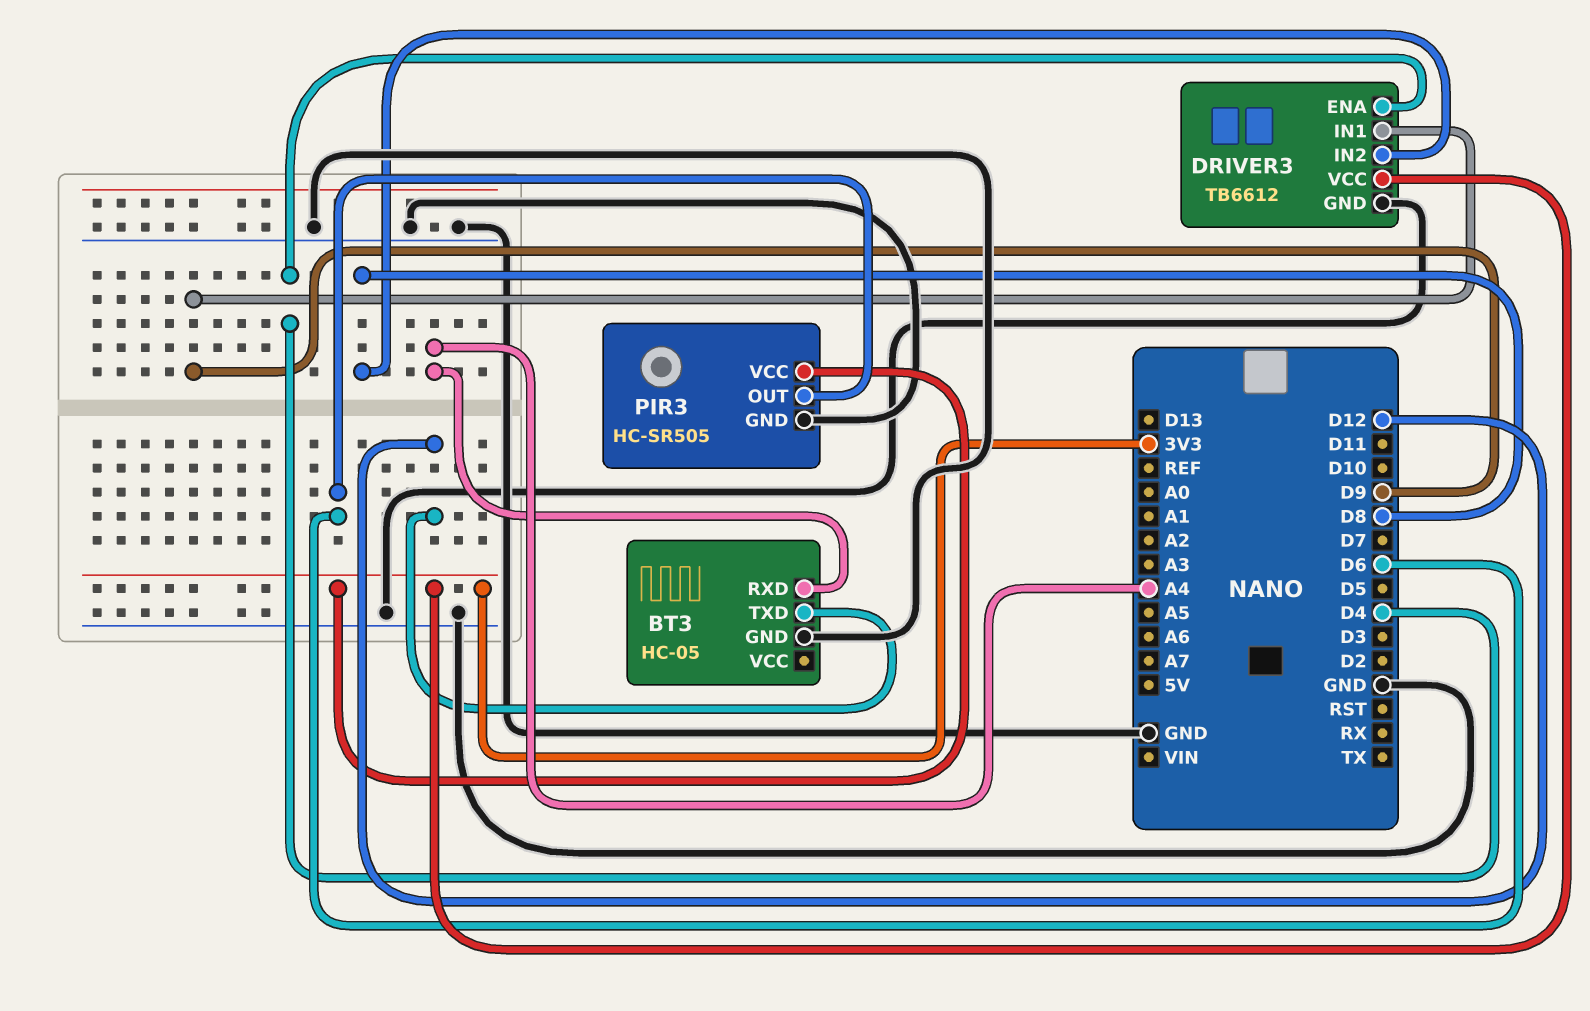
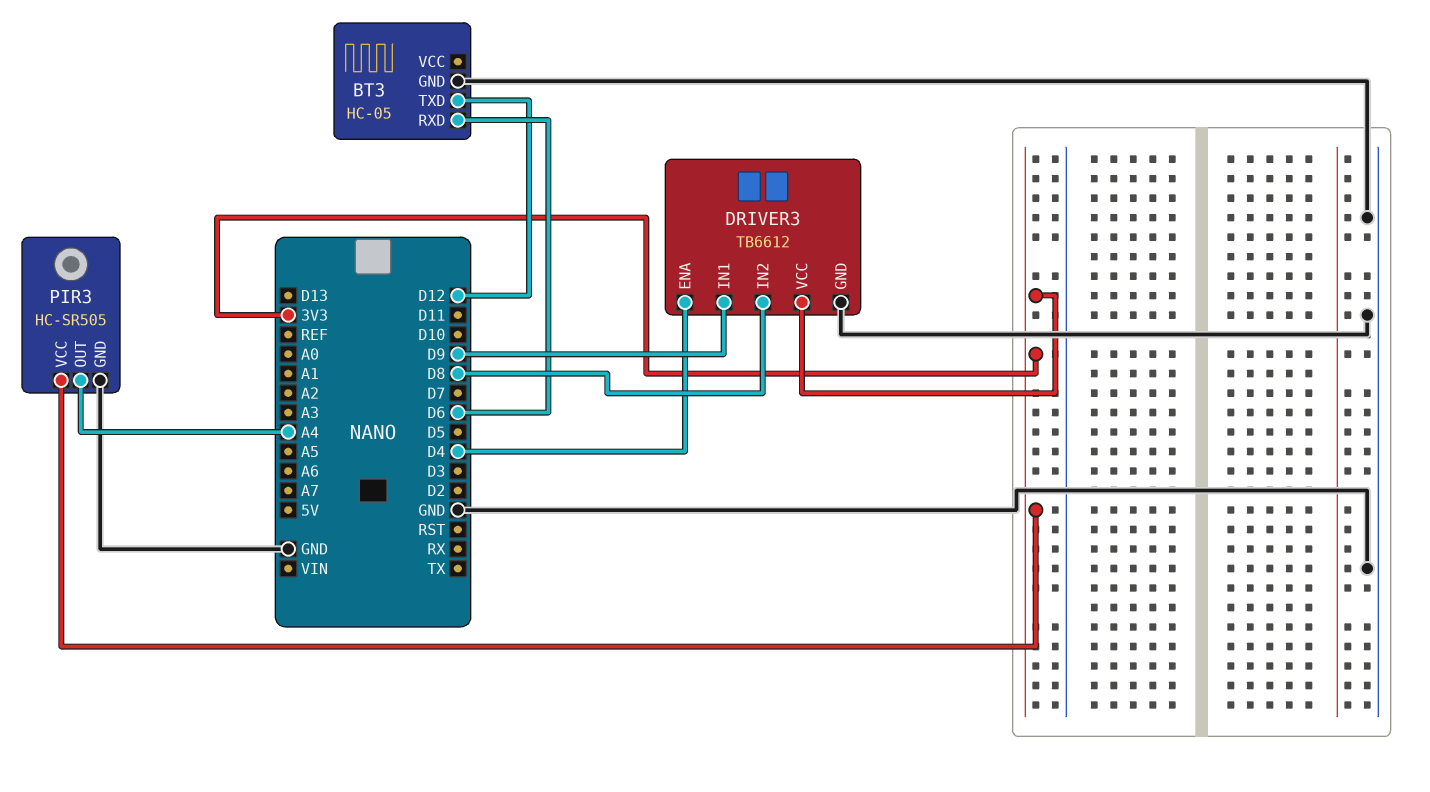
BT3 pin RXD: A4 -> D6
PIR3 pin OUT: D6 -> A4

